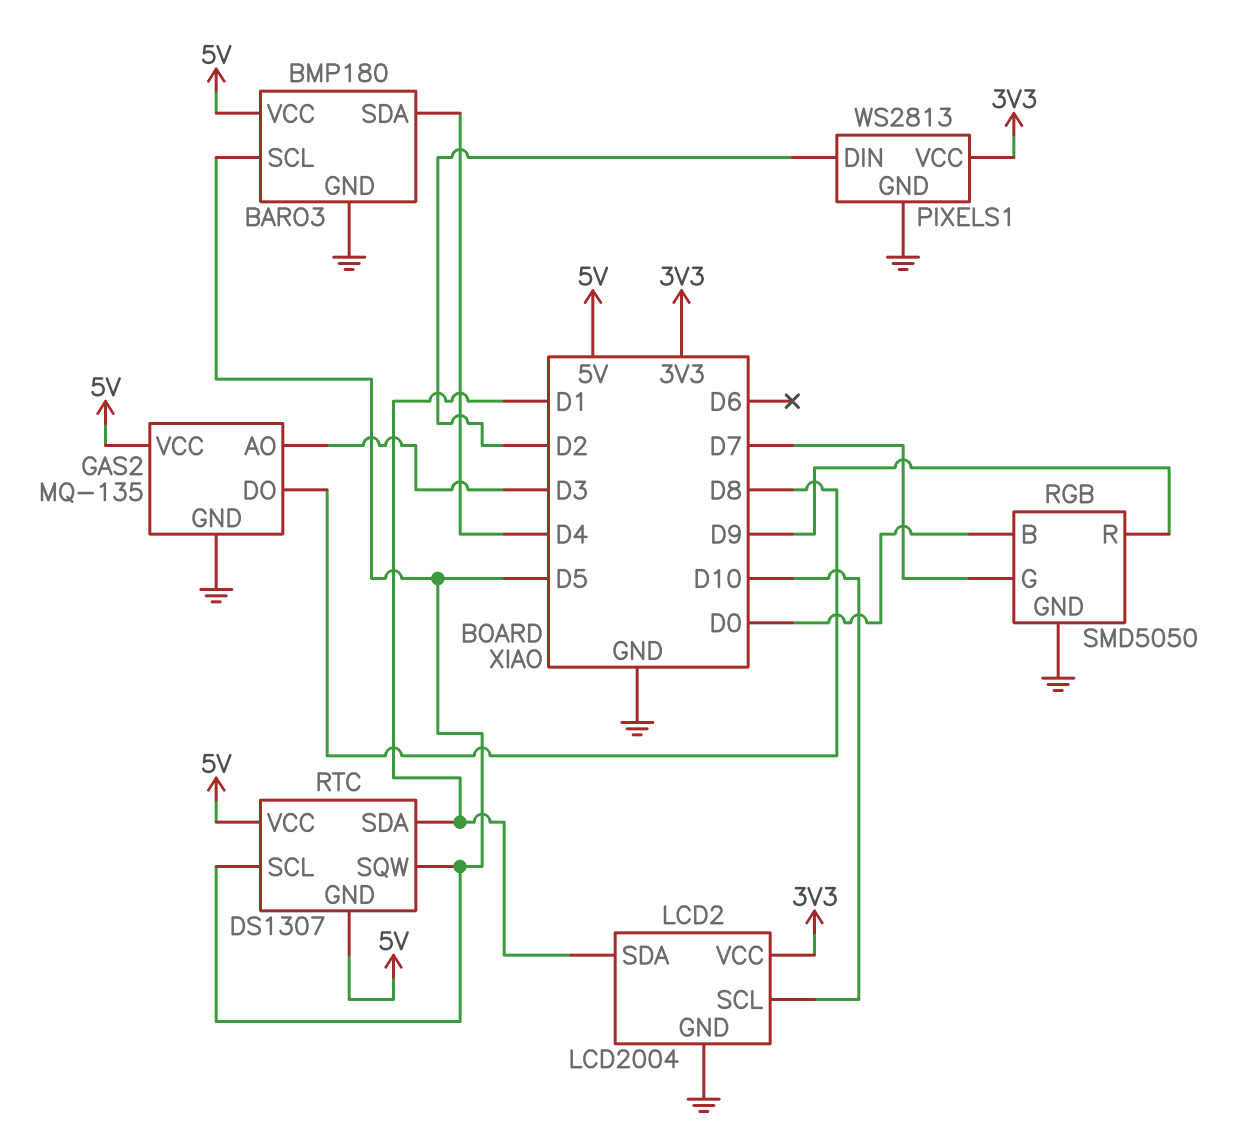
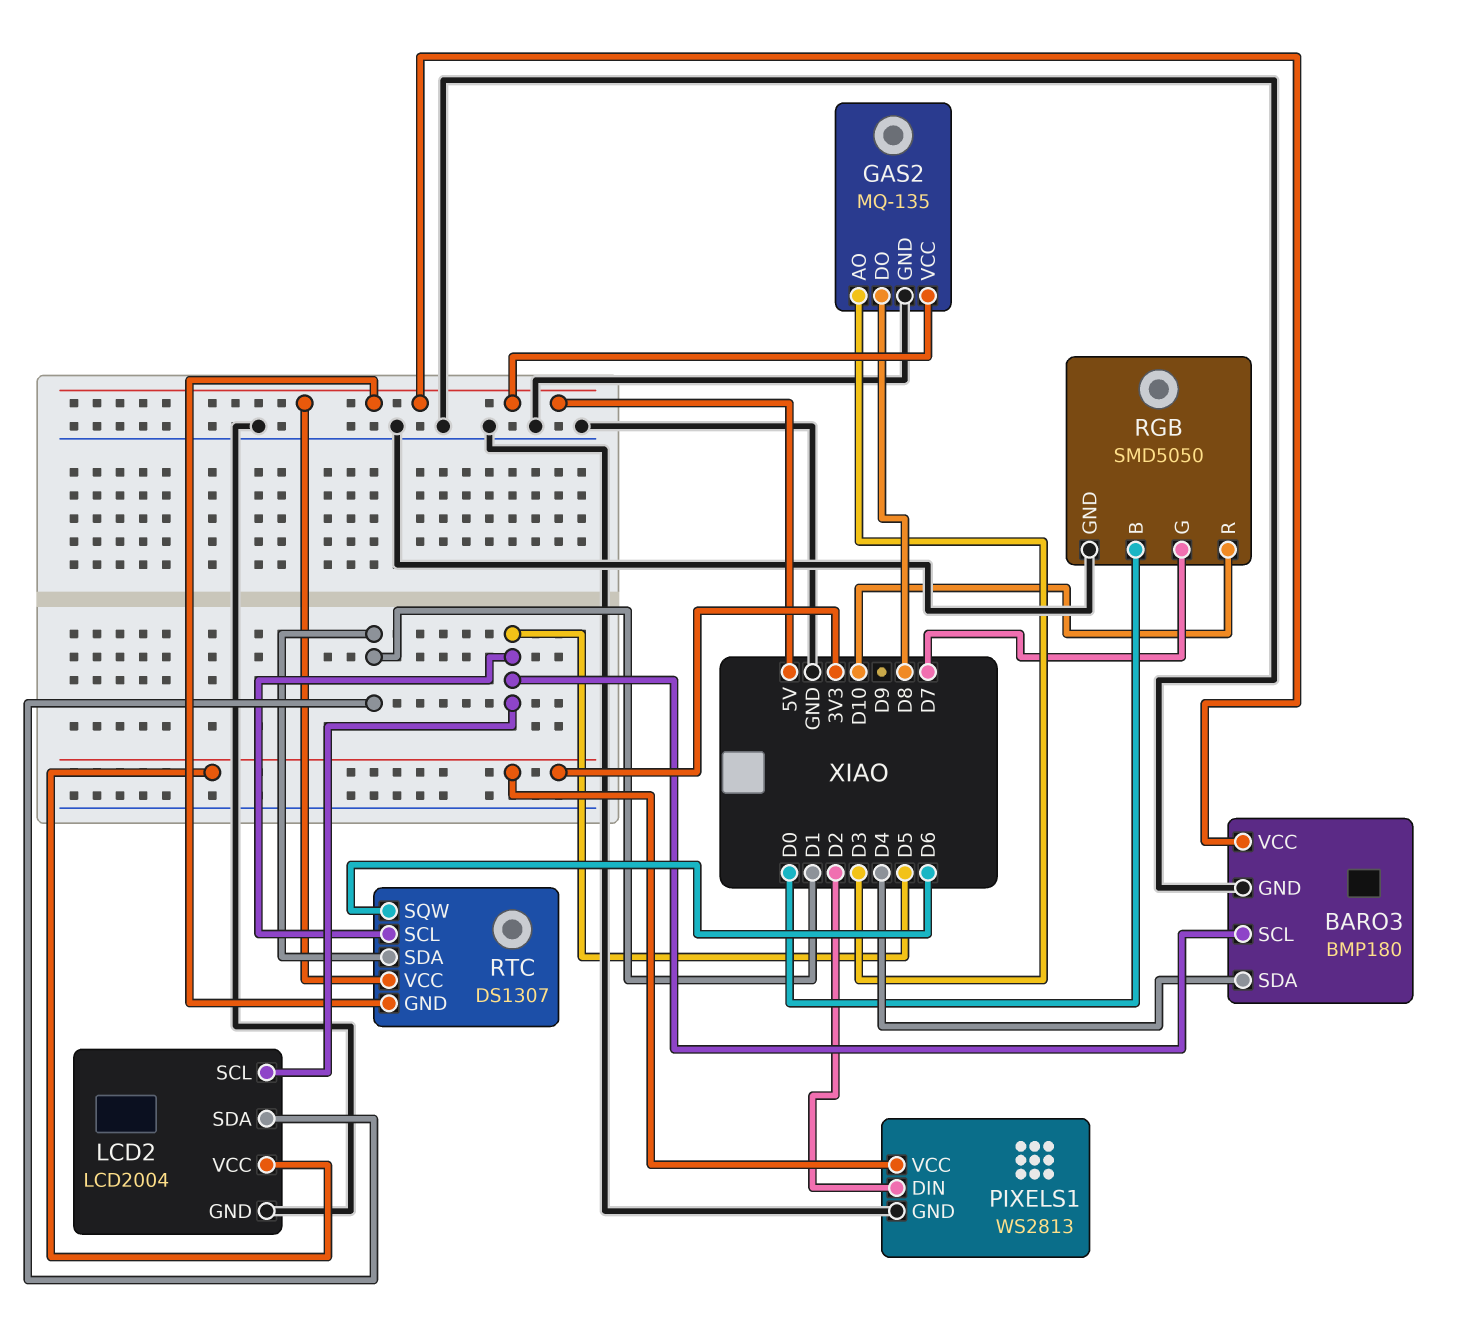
LCD2 pin SCL: D10 -> D5
RGB pin R: D9 -> D10
RTC pin SQW: D5 -> D6

